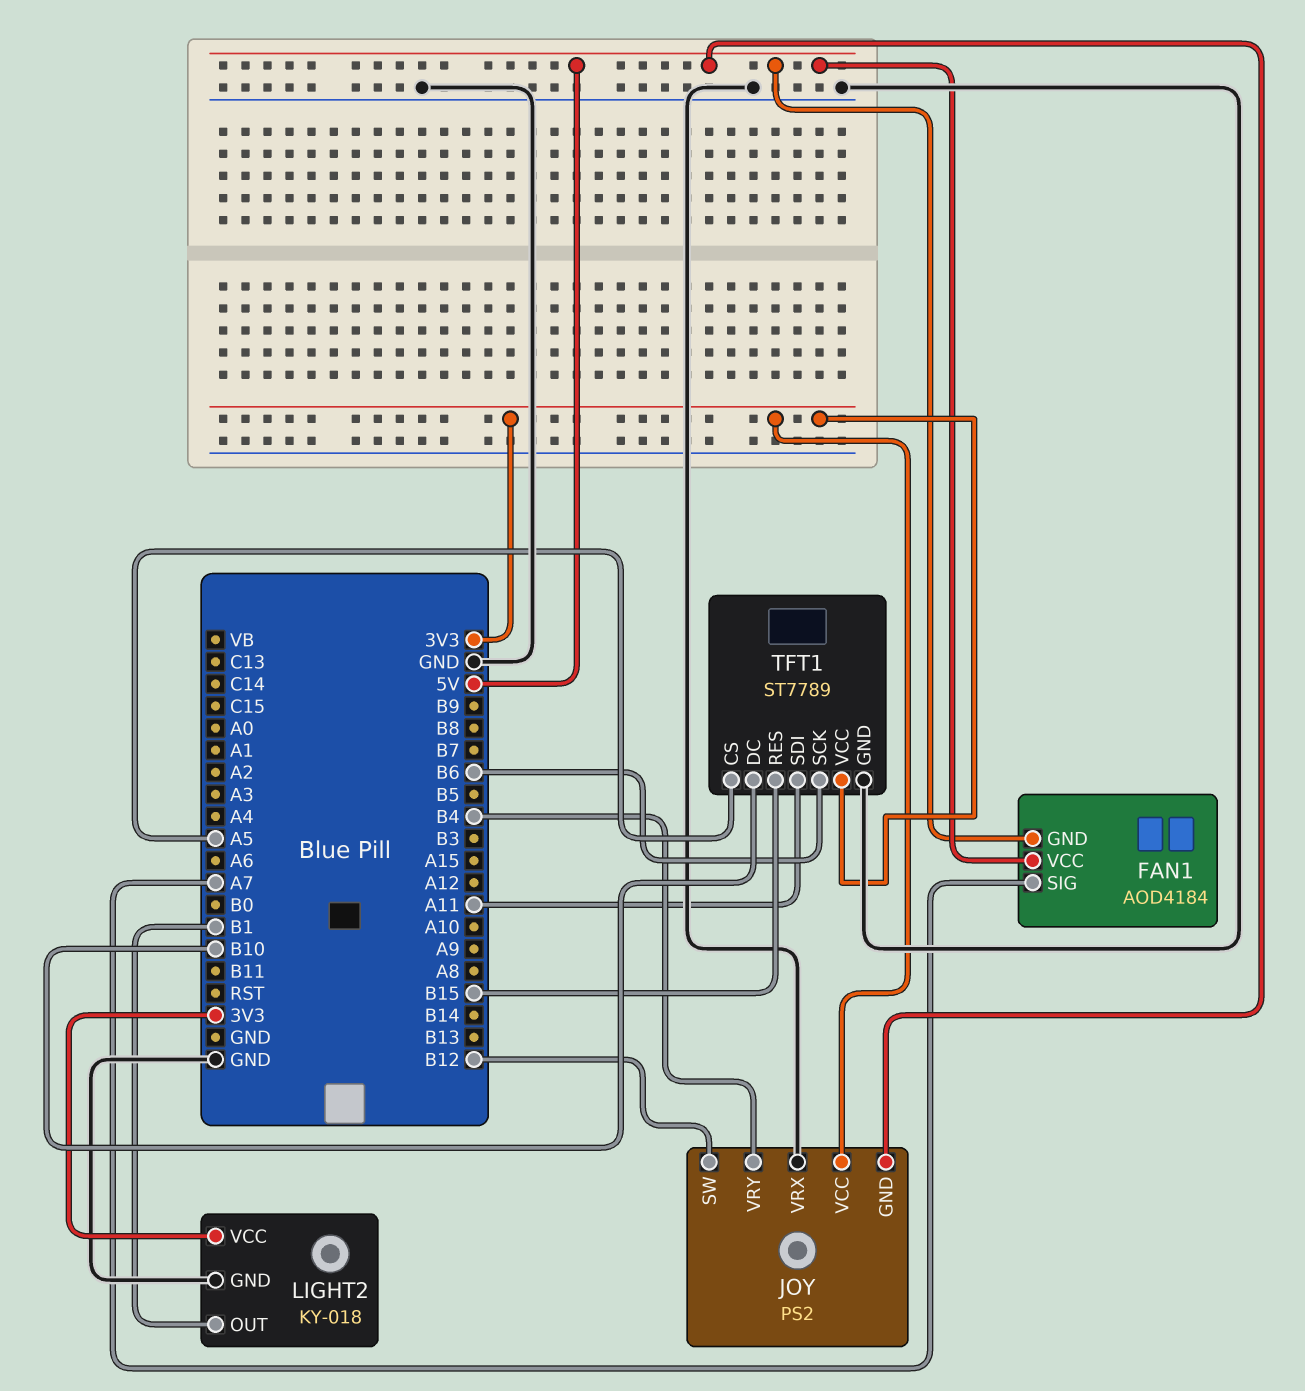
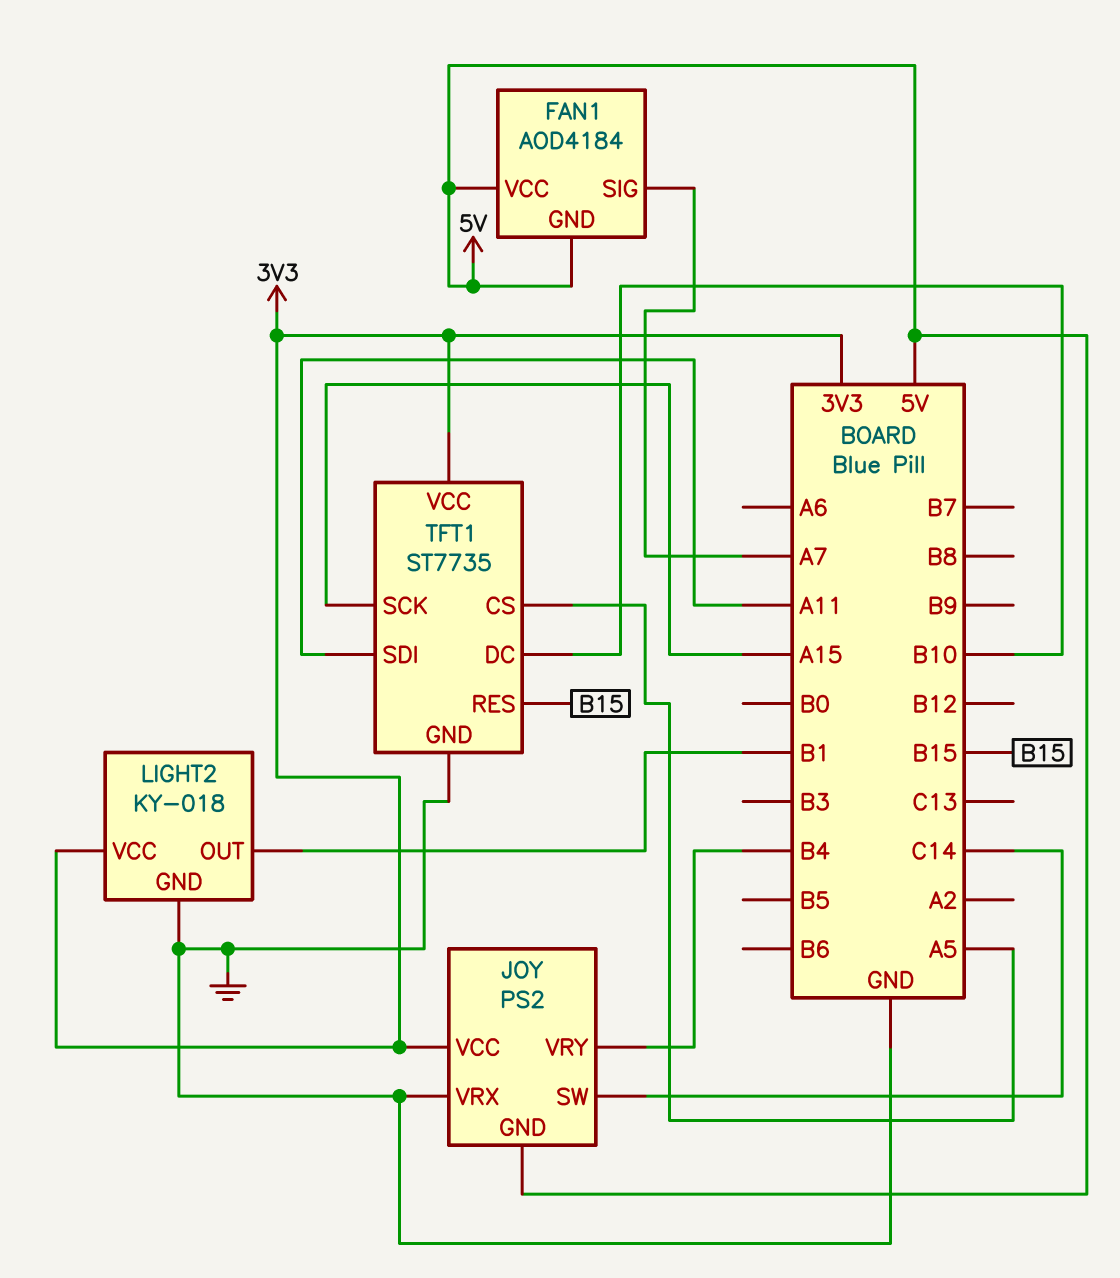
JOY pin SW: B12 -> C14
TFT1: ST7789 -> ST7735
TFT1 pin SCK: B6 -> A15

